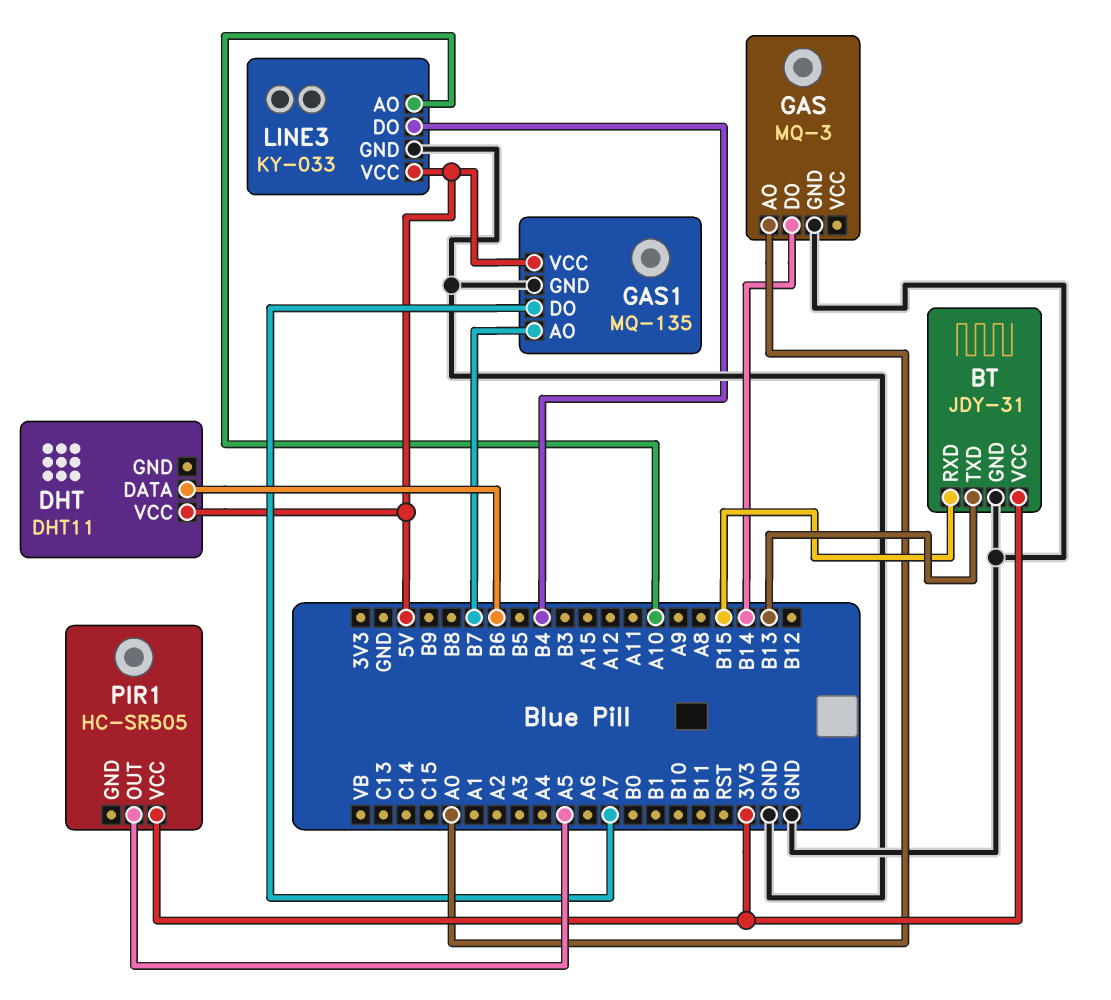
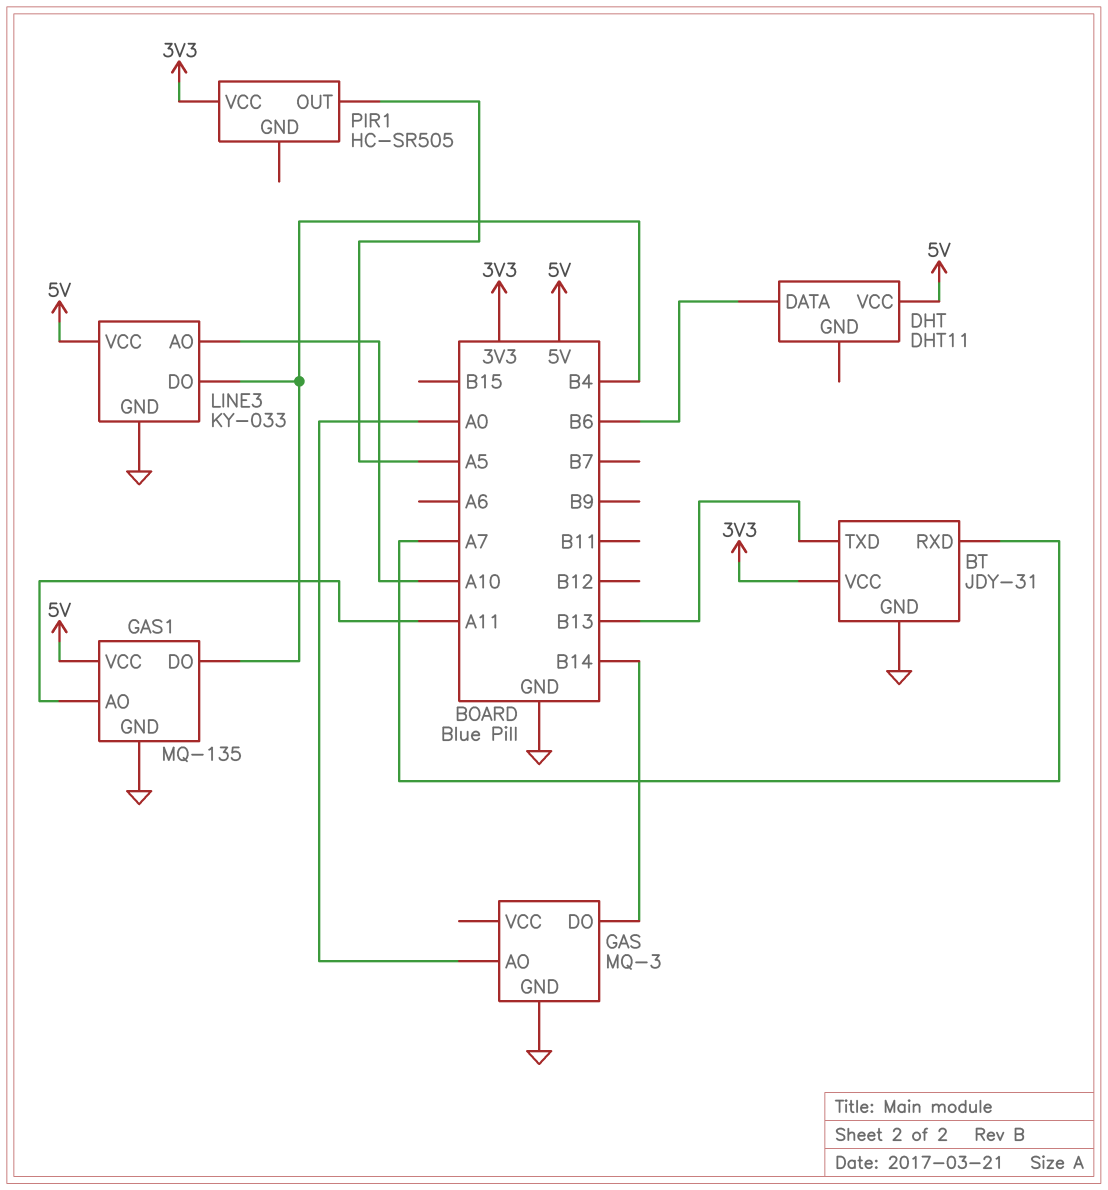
BT pin RXD: B15 -> A7
GAS1 pin AO: B7 -> A11
GAS1 pin DO: A7 -> B4

